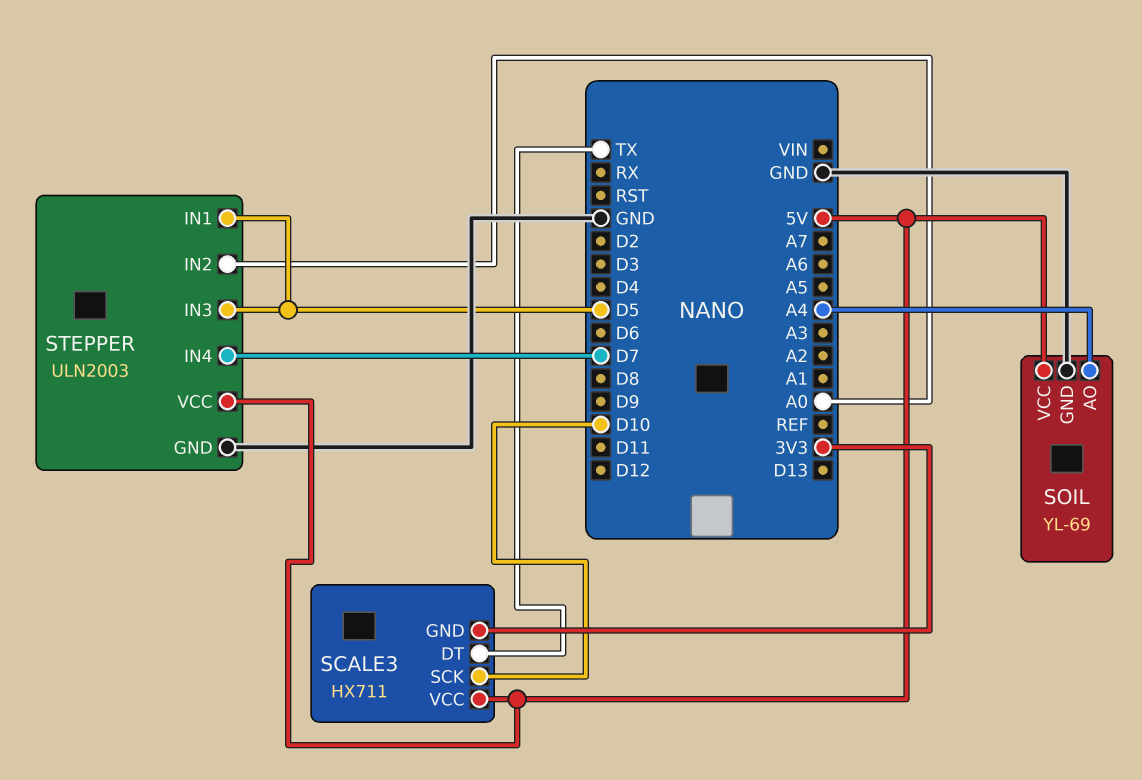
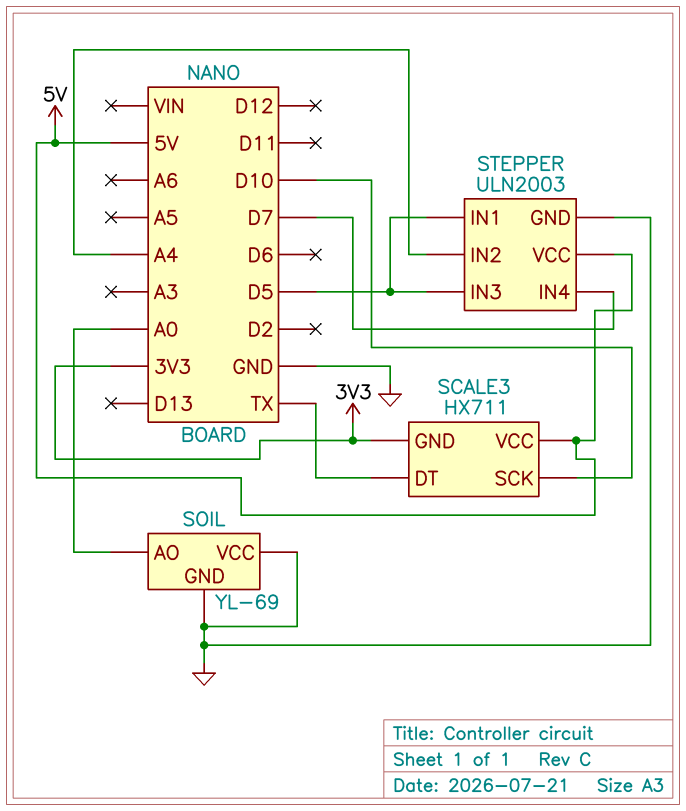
SOIL pin AO: A4 -> A0
SOIL pin VCC: 5V -> GND
STEPPER pin IN2: A0 -> A4

